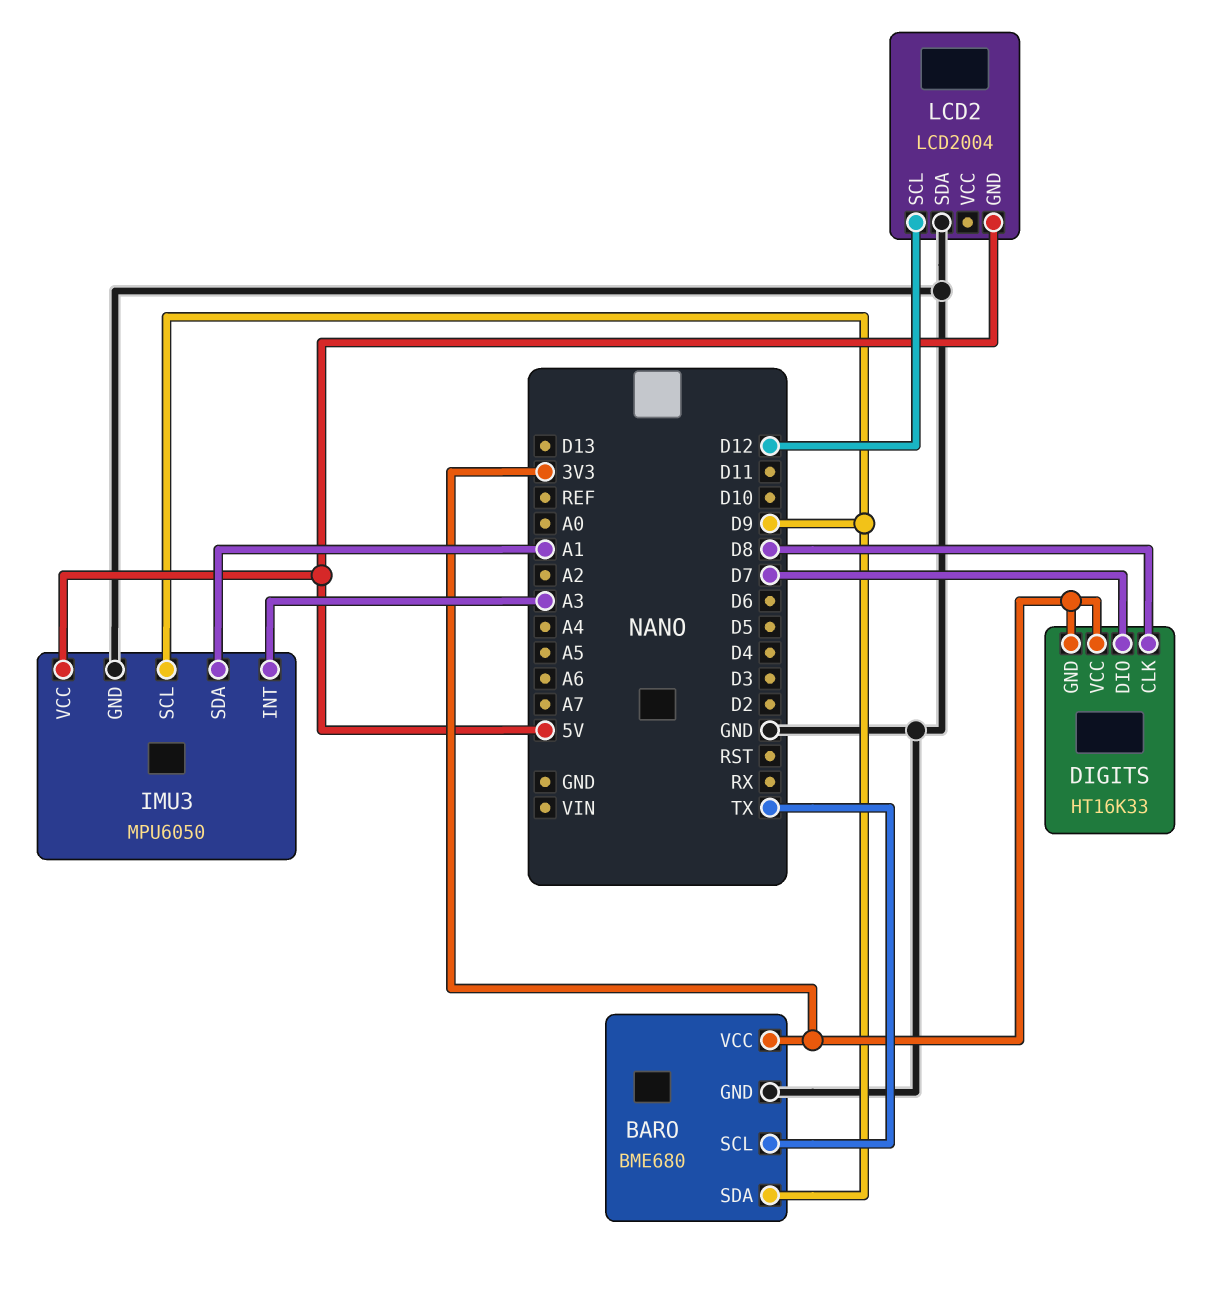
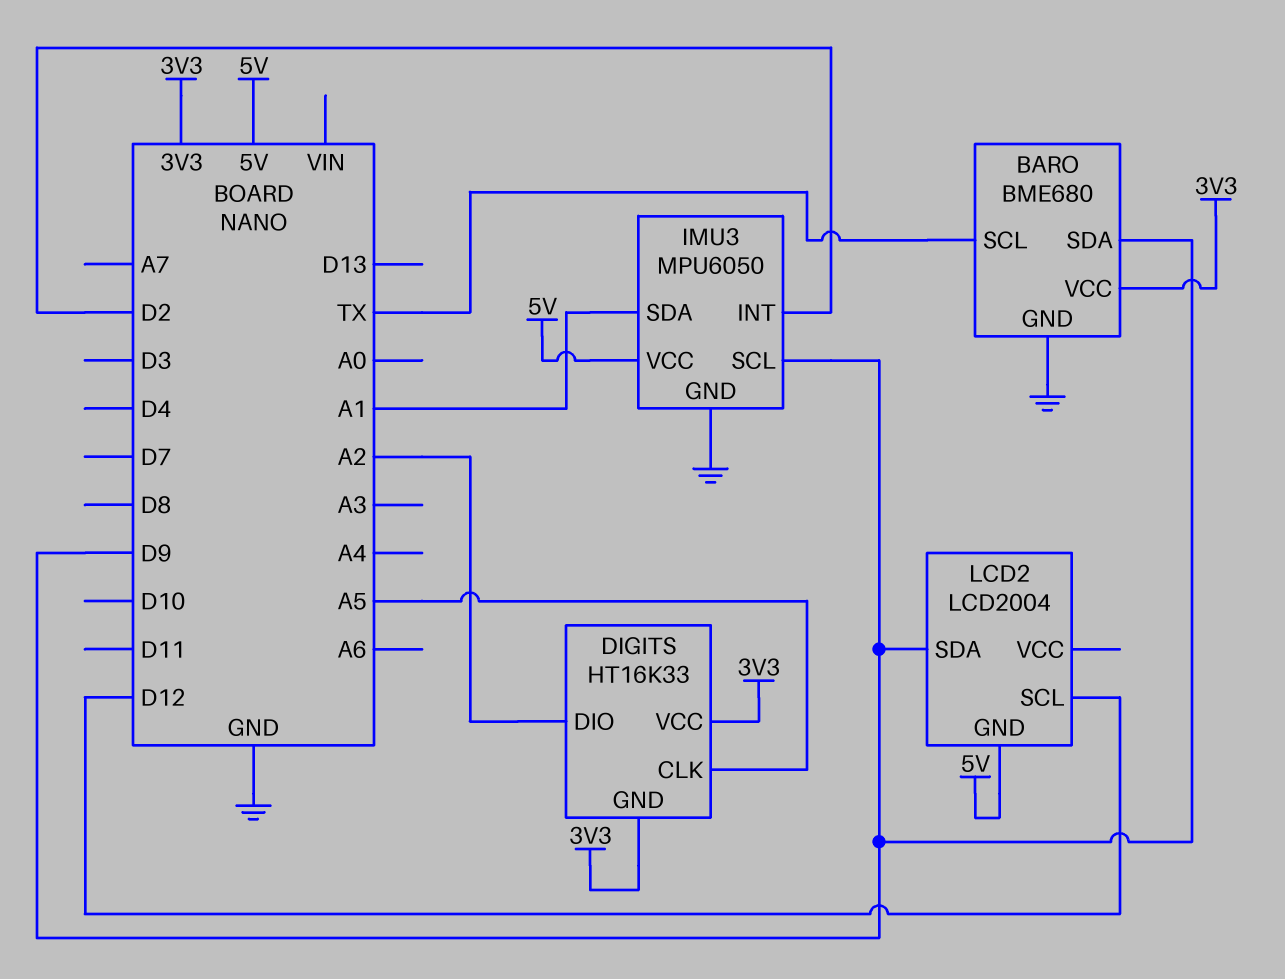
DIGITS pin CLK: D8 -> A5
DIGITS pin DIO: D7 -> A2
IMU3 pin INT: A3 -> D2
LCD2 pin SDA: GND -> D9

